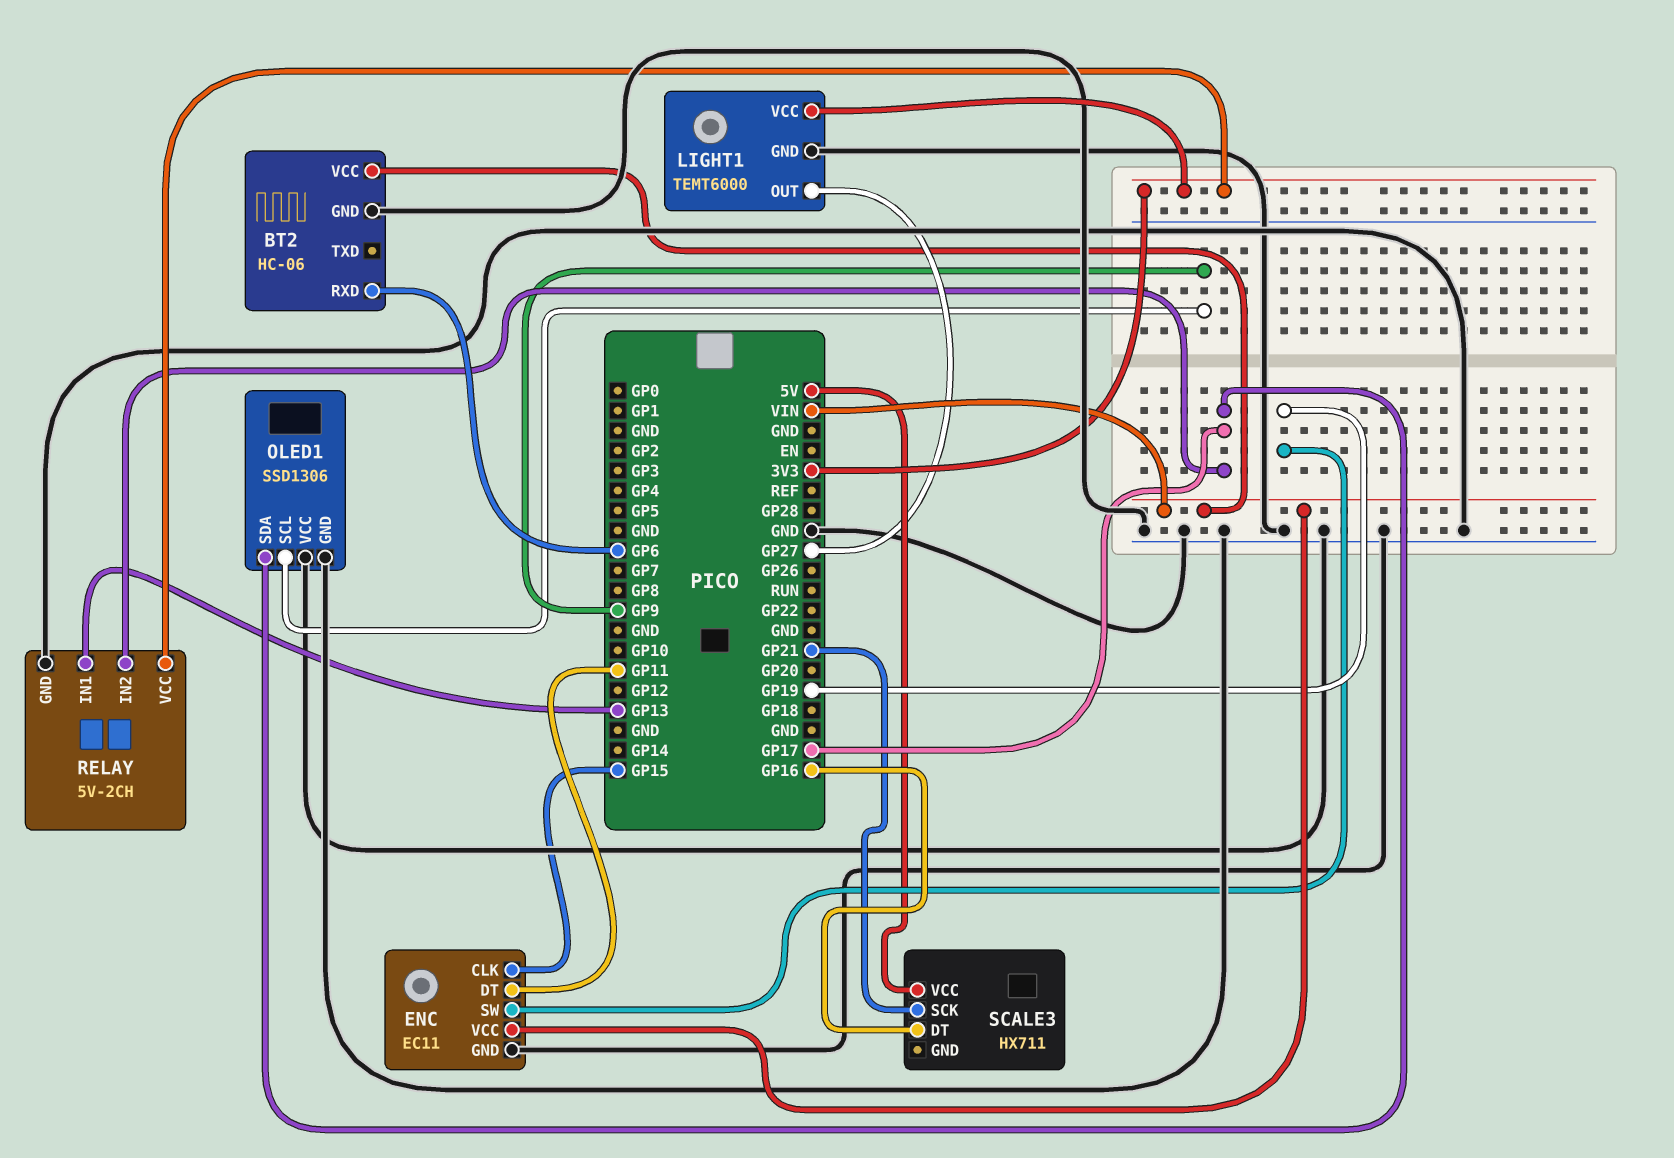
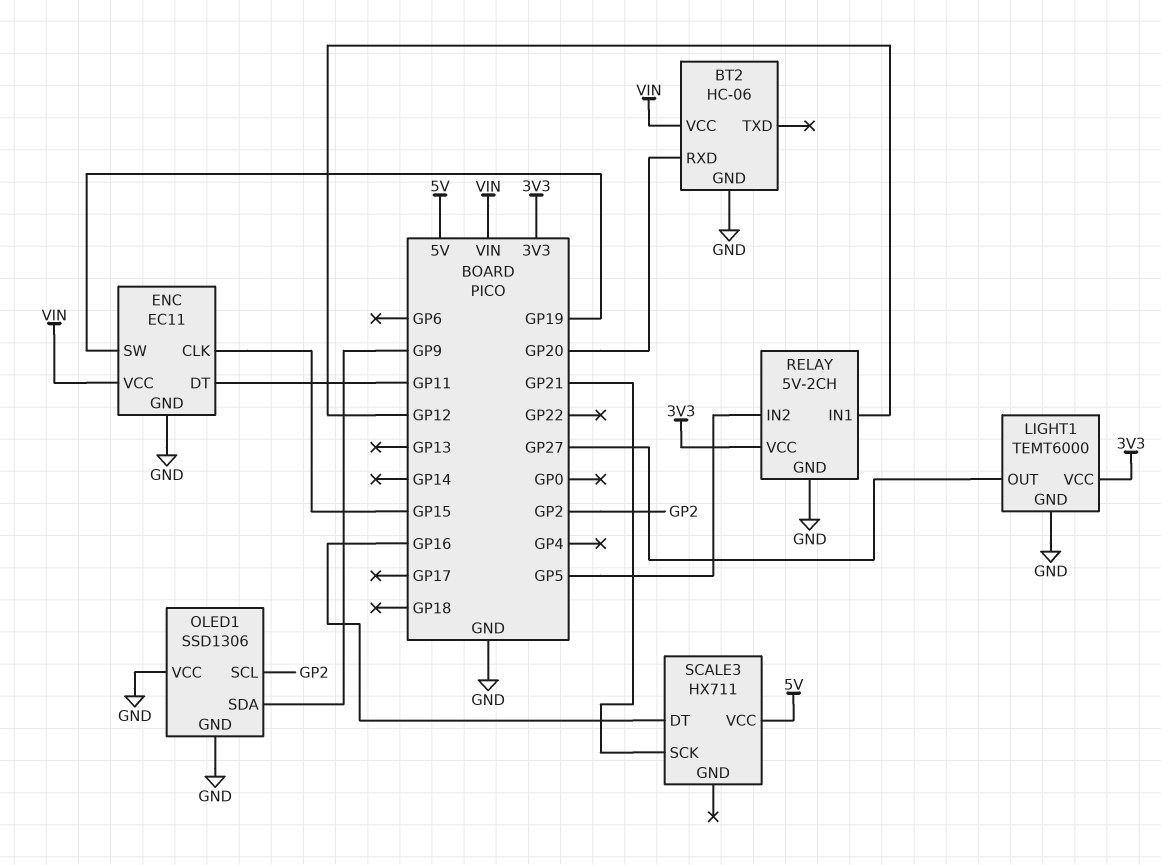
BT2 pin RXD: GP6 -> GP20
OLED1 pin SCL: GP9 -> GP2
OLED1 pin SDA: GP17 -> GP9
RELAY pin IN1: GP13 -> GP12
RELAY pin IN2: GP17 -> GP5

